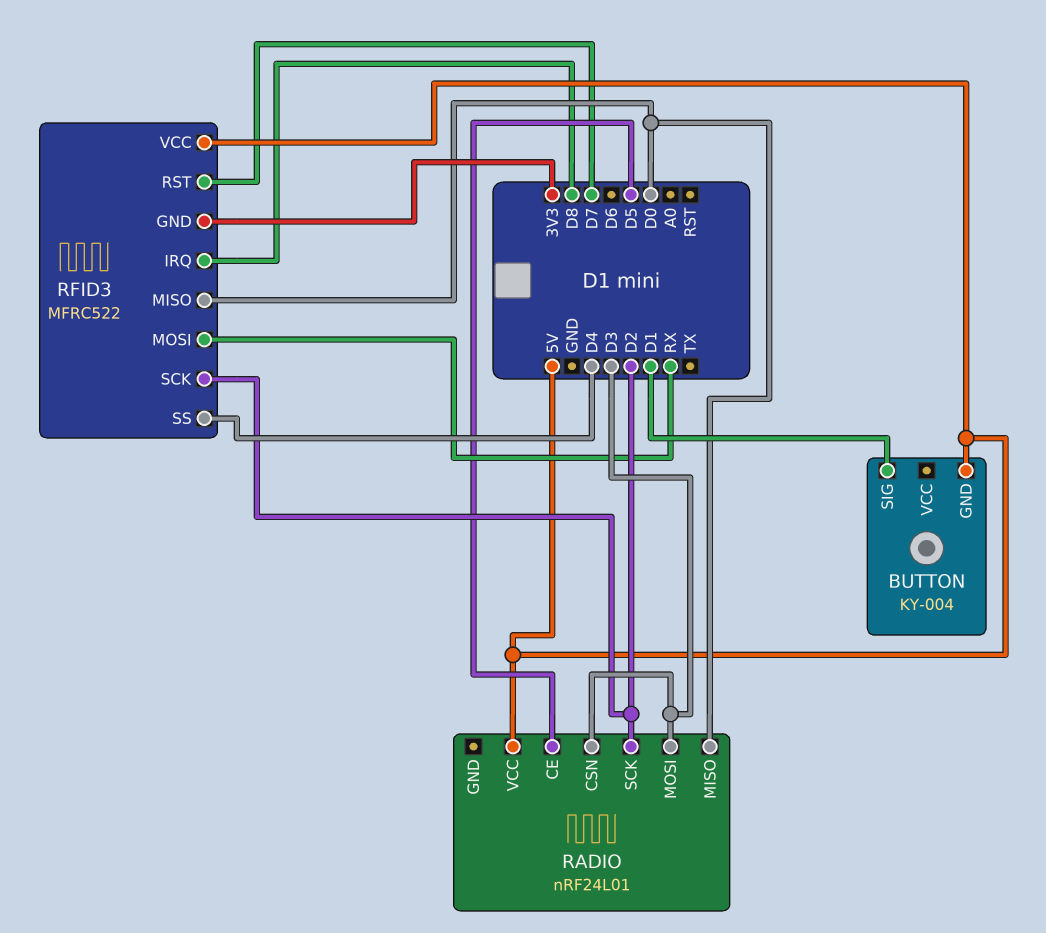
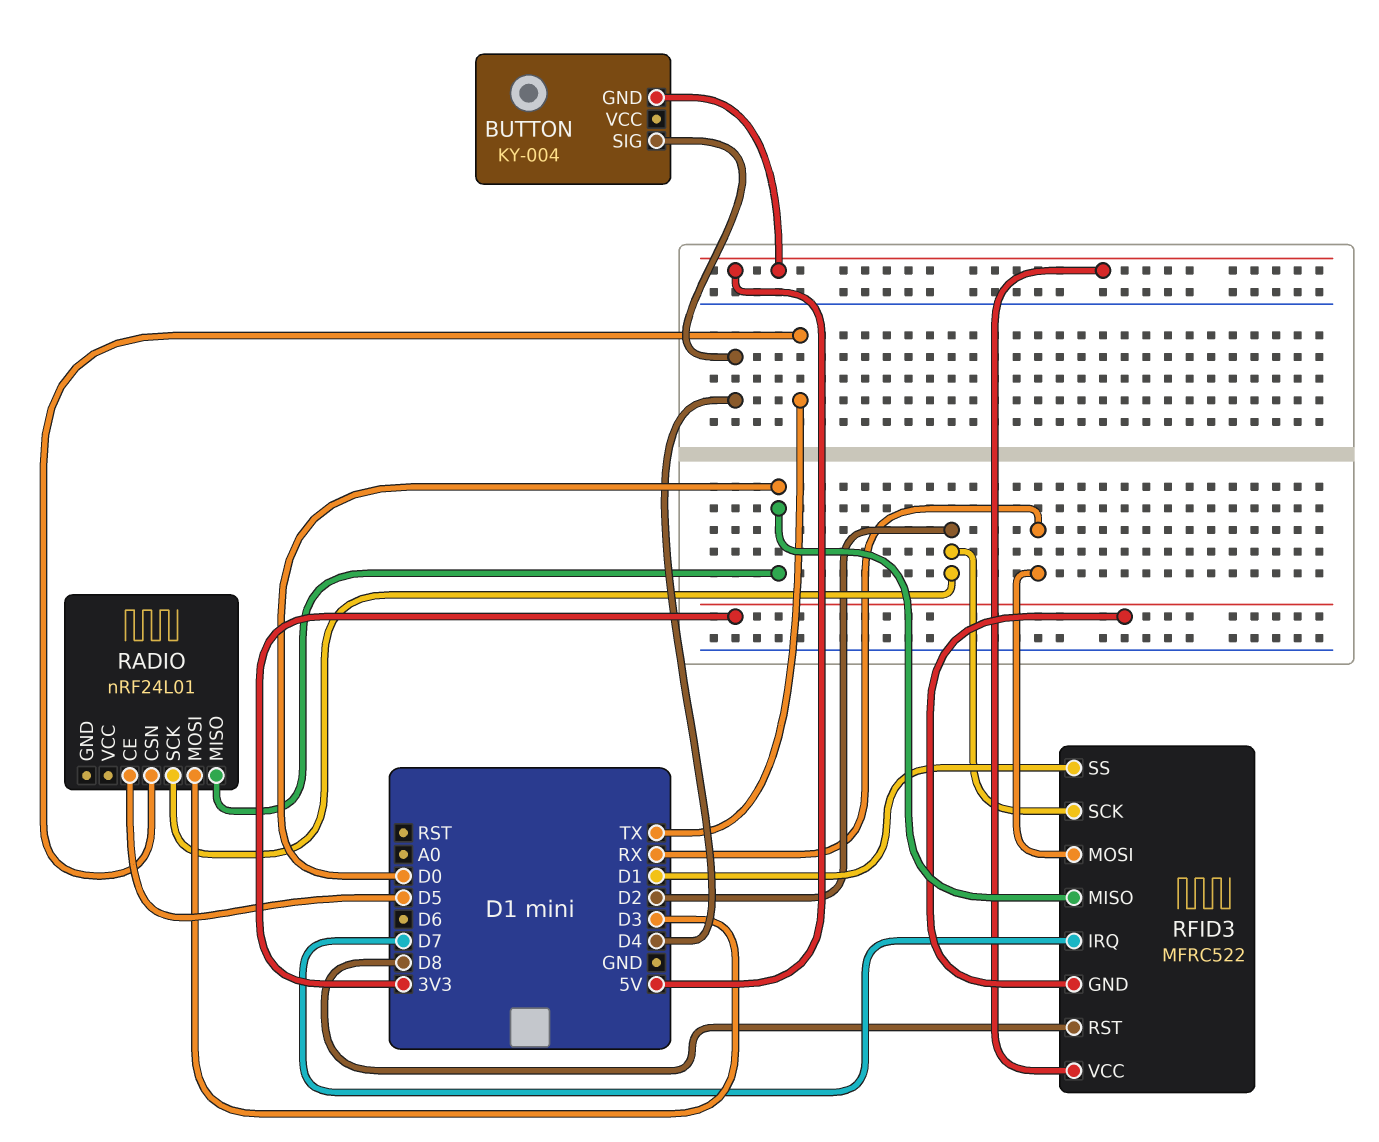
BUTTON pin SIG: D1 -> D4
RADIO pin CSN: D3 -> TX
RADIO pin VCC: 5V -> none
RFID3 pin IRQ: D8 -> D7
RFID3 pin RST: D7 -> D8
RFID3 pin SS: D4 -> D1

